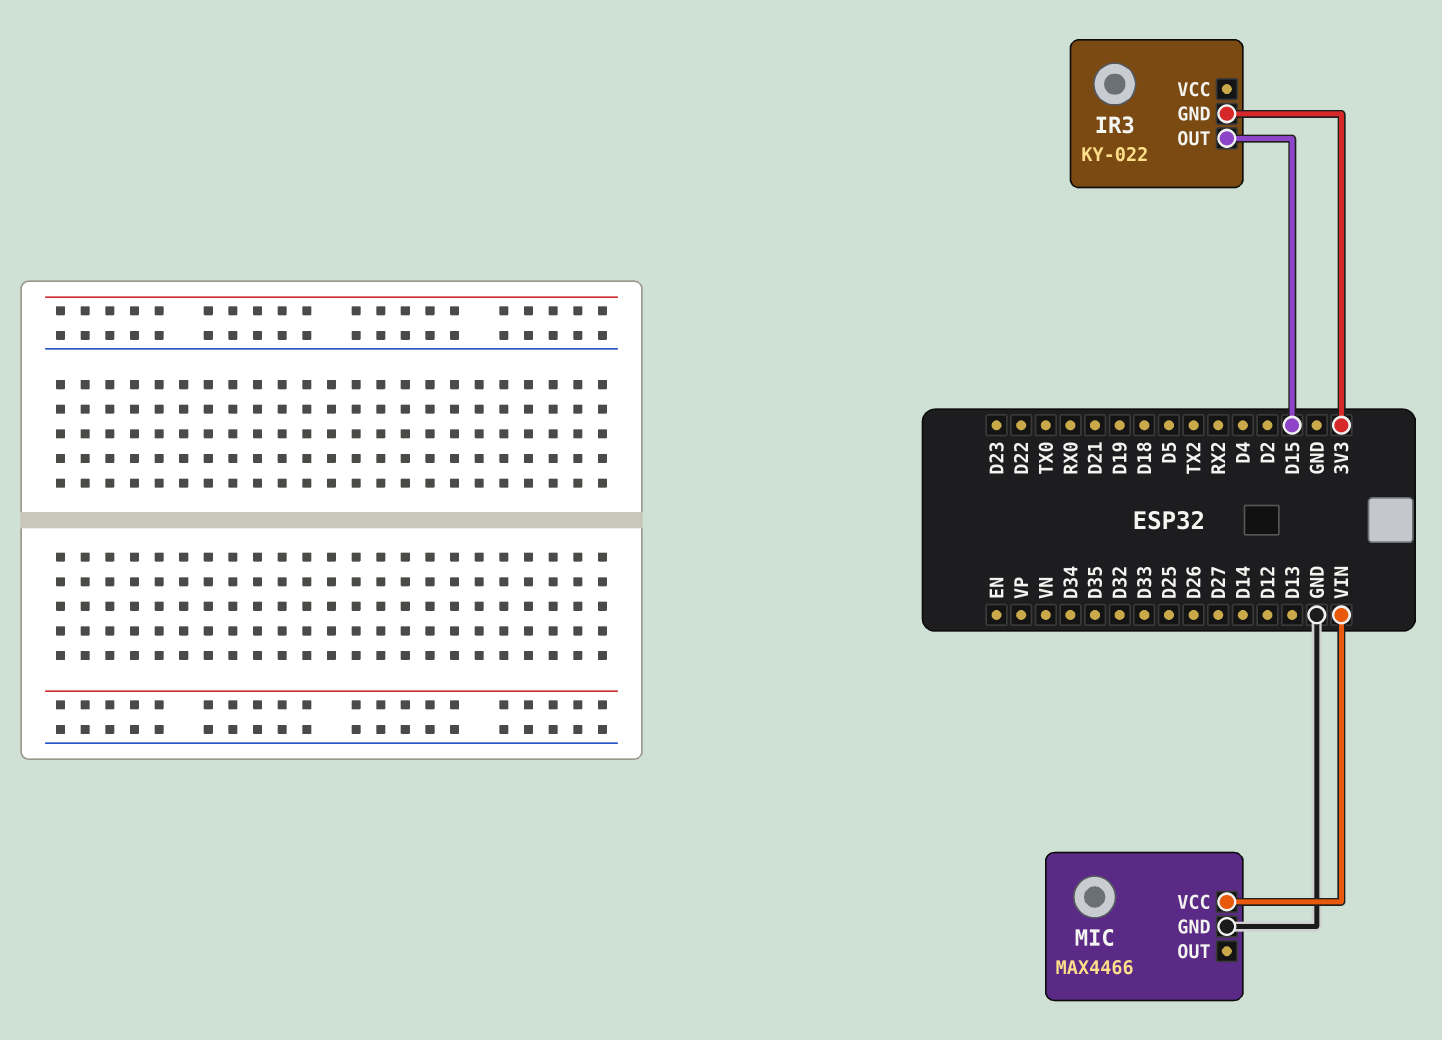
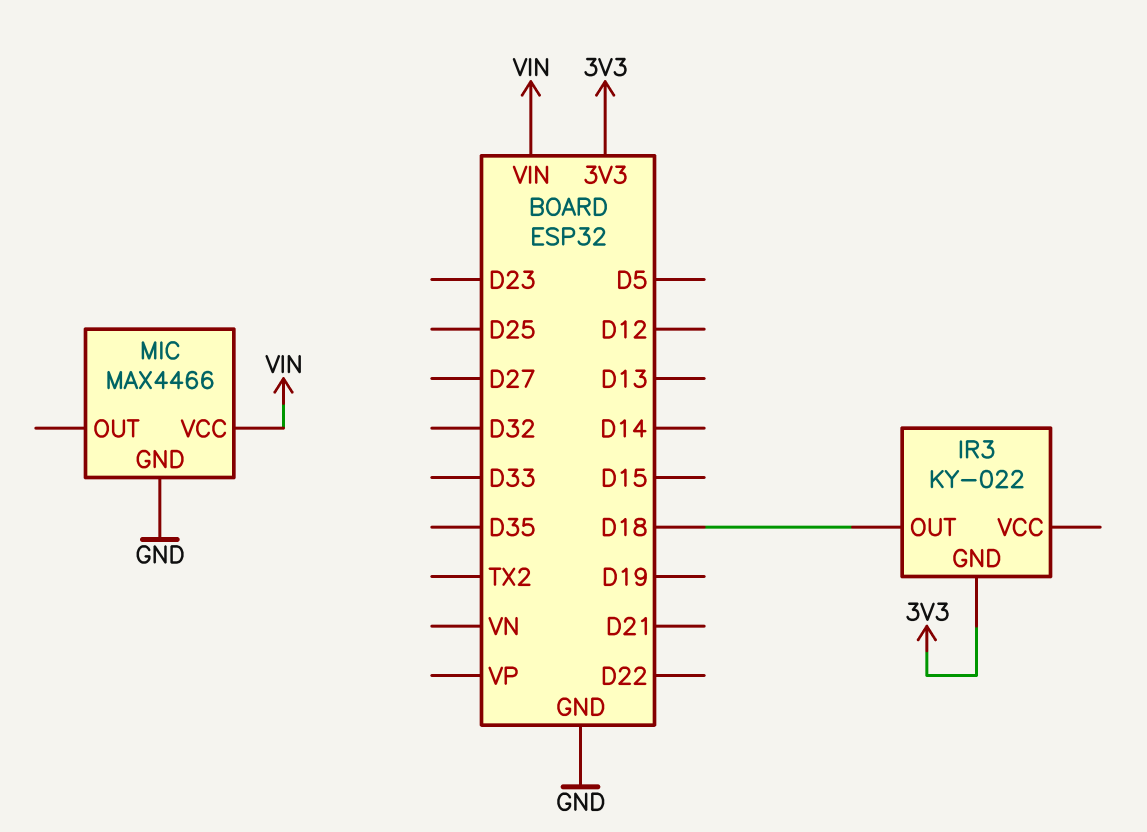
IR3 pin OUT: D15 -> D18

